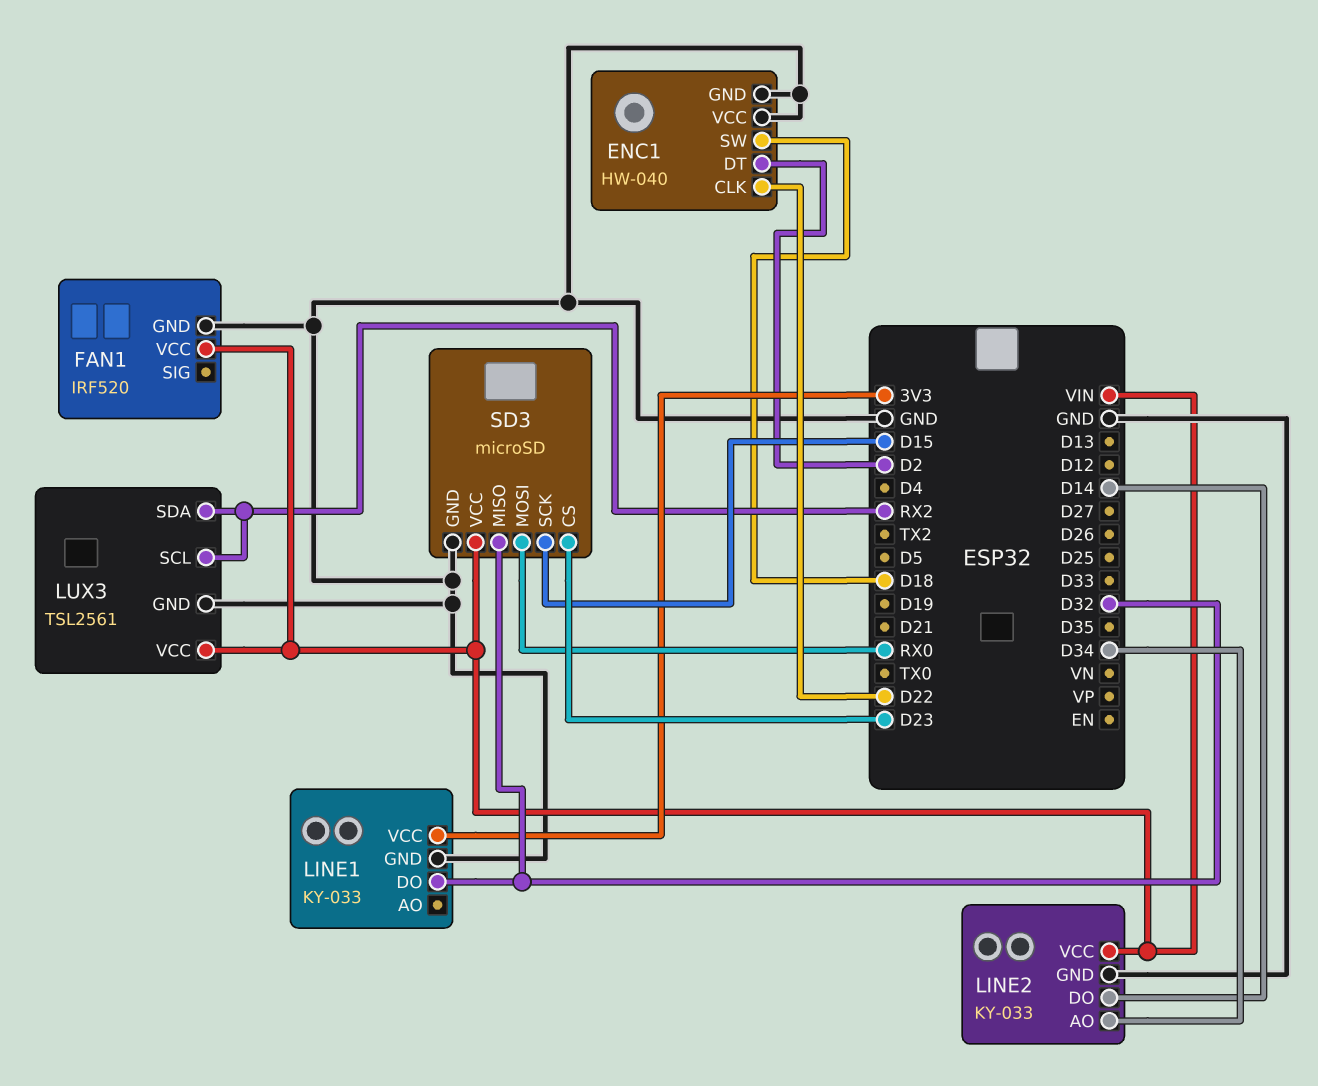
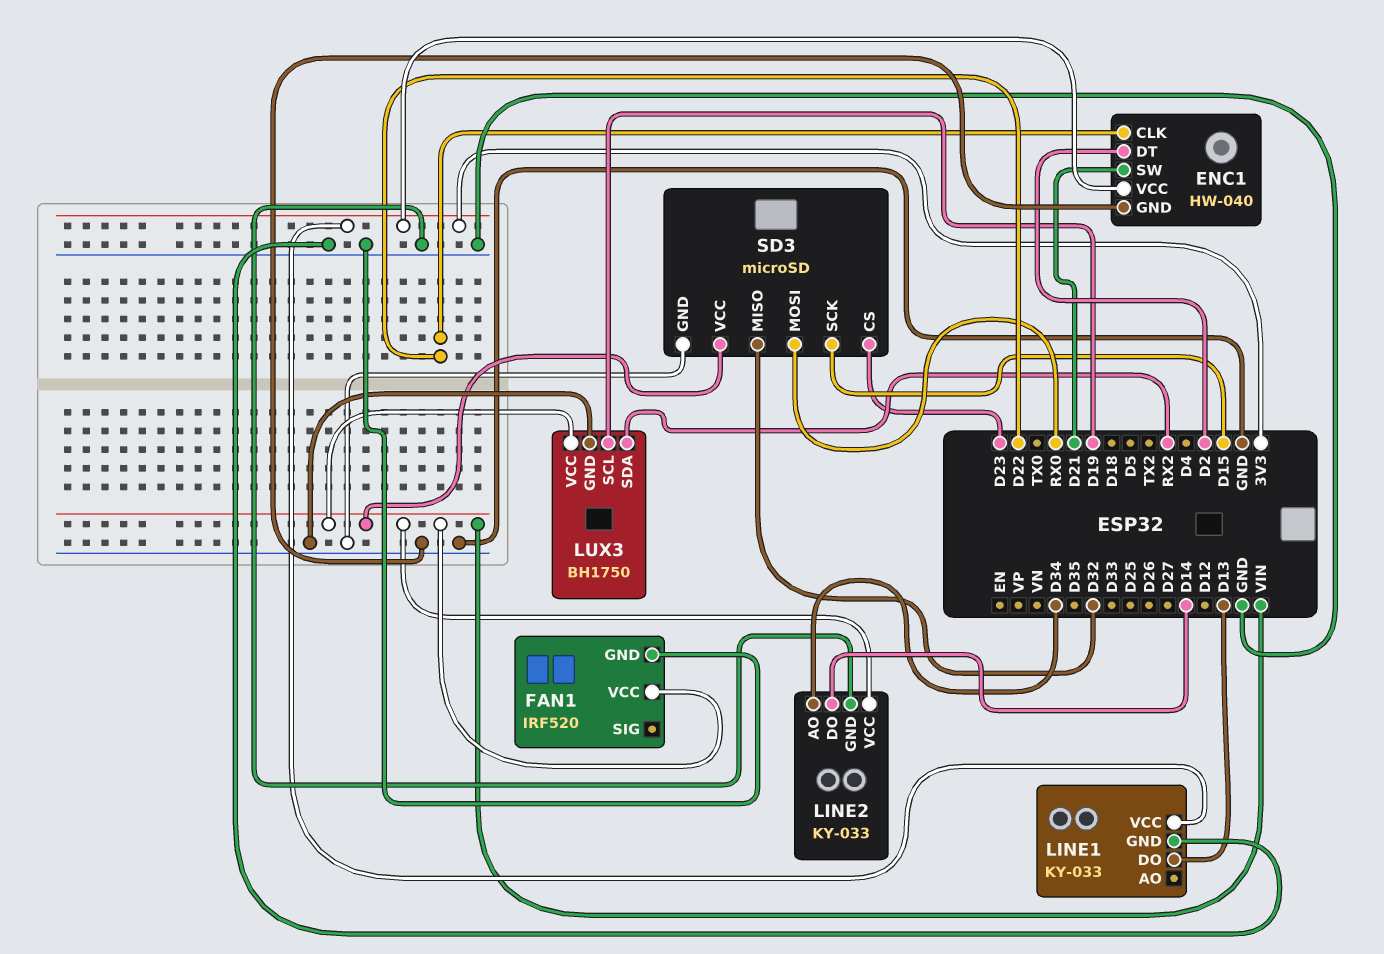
ENC1 pin SW: D18 -> D21
ENC1 pin VCC: GND -> 3V3
LINE1 pin DO: D32 -> D13
LUX3: TSL2561 -> BH1750
LUX3 pin SCL: RX2 -> D19

